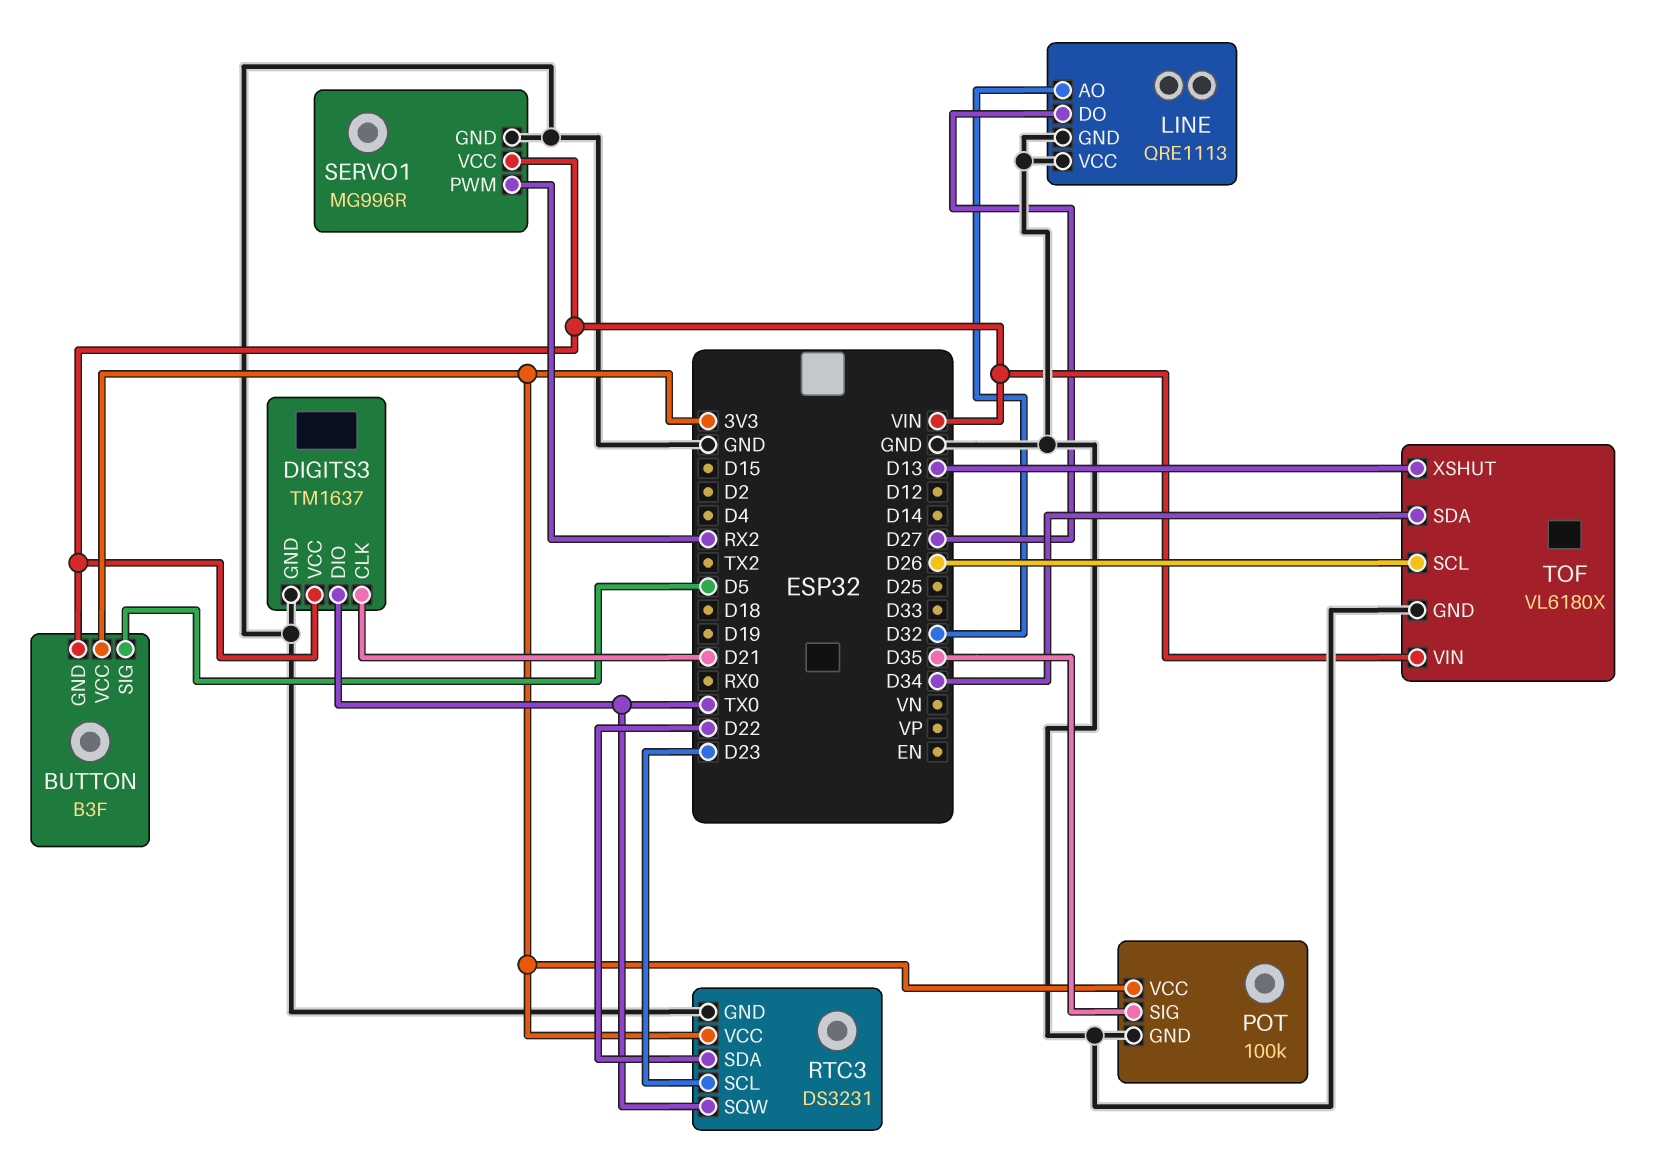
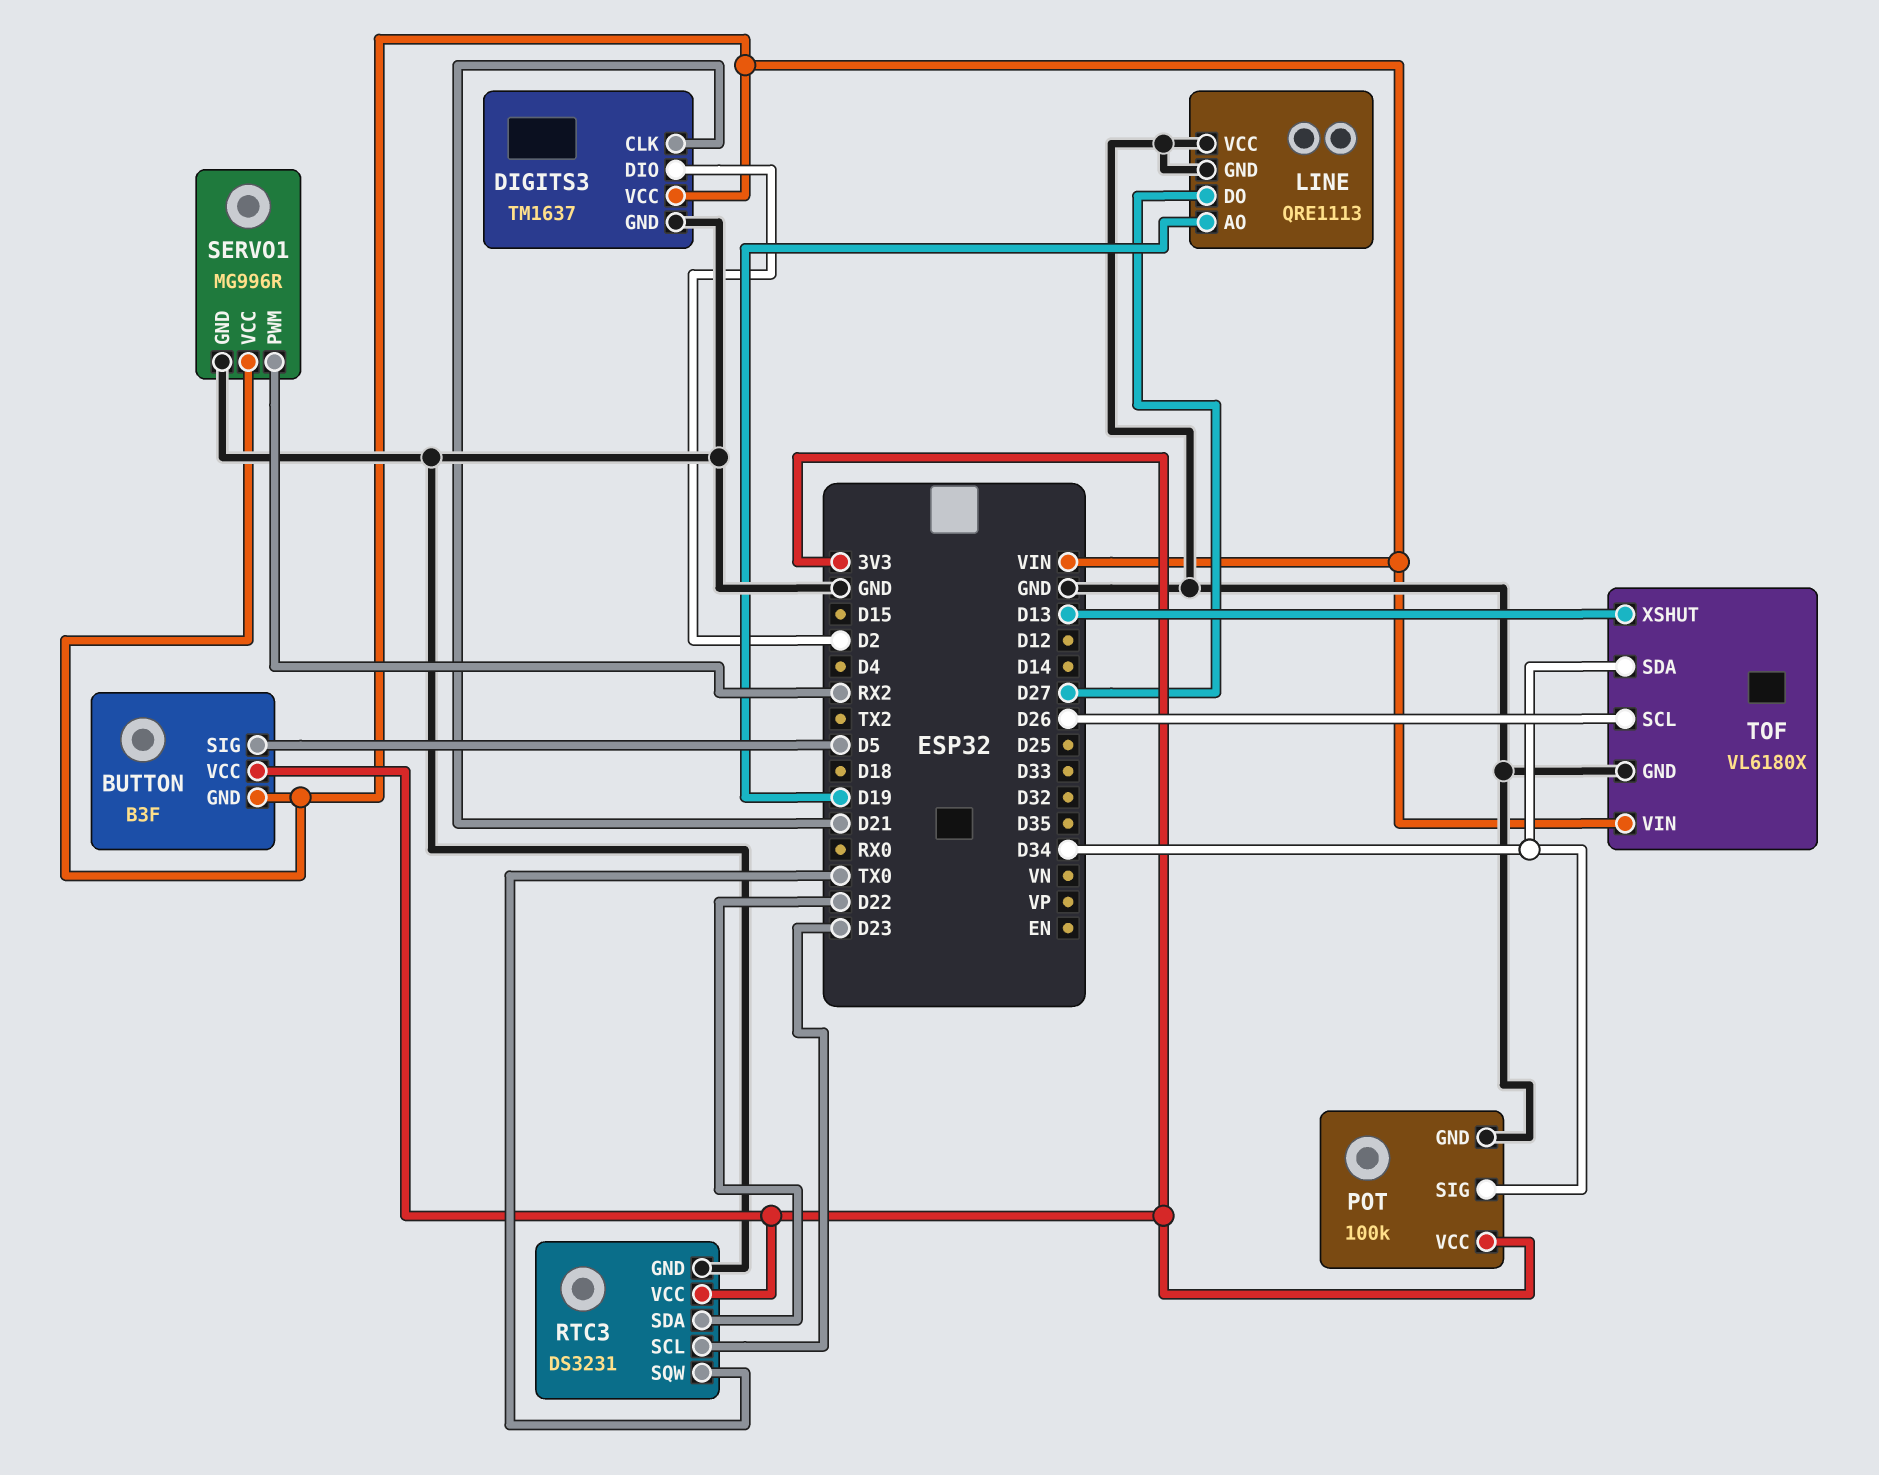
DIGITS3 pin DIO: TX0 -> D2
LINE pin AO: D32 -> D19
POT pin SIG: D35 -> D34

